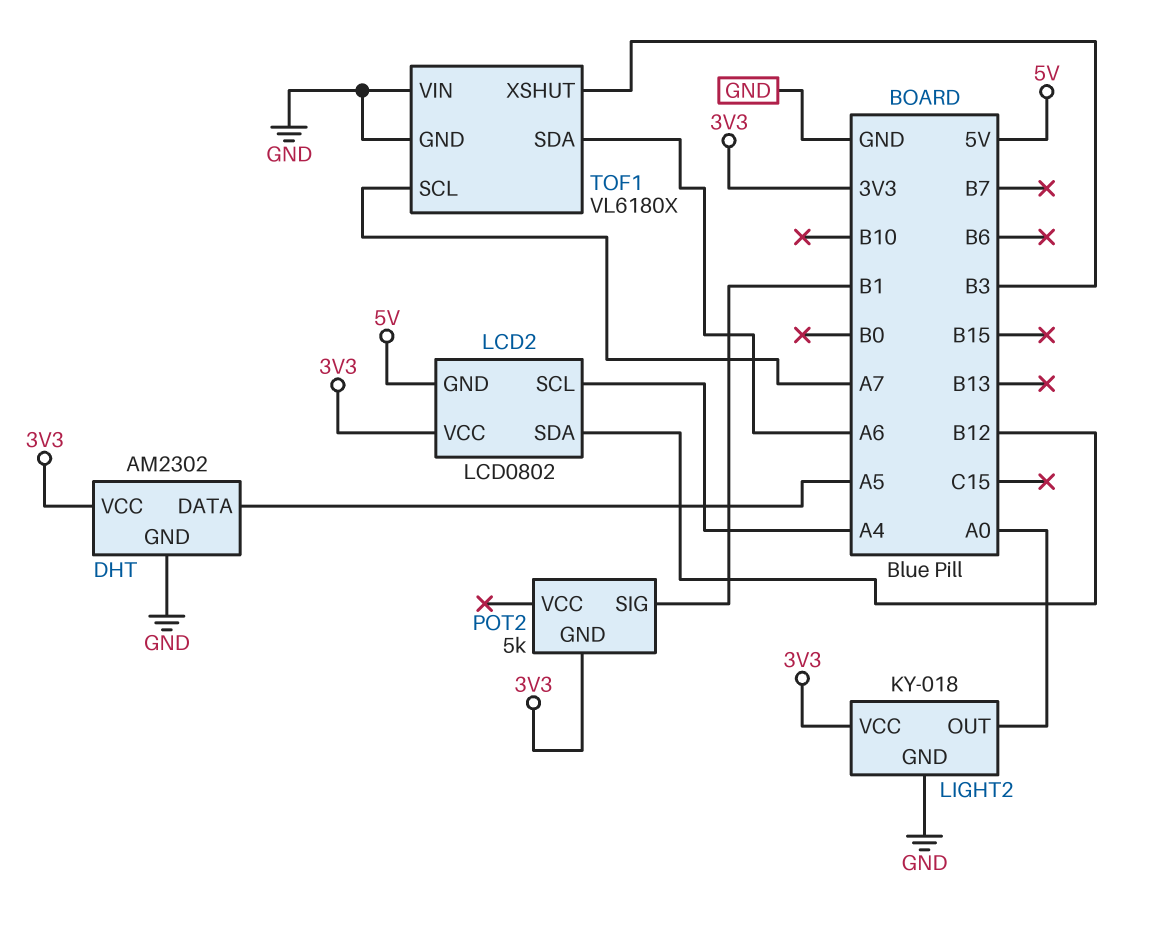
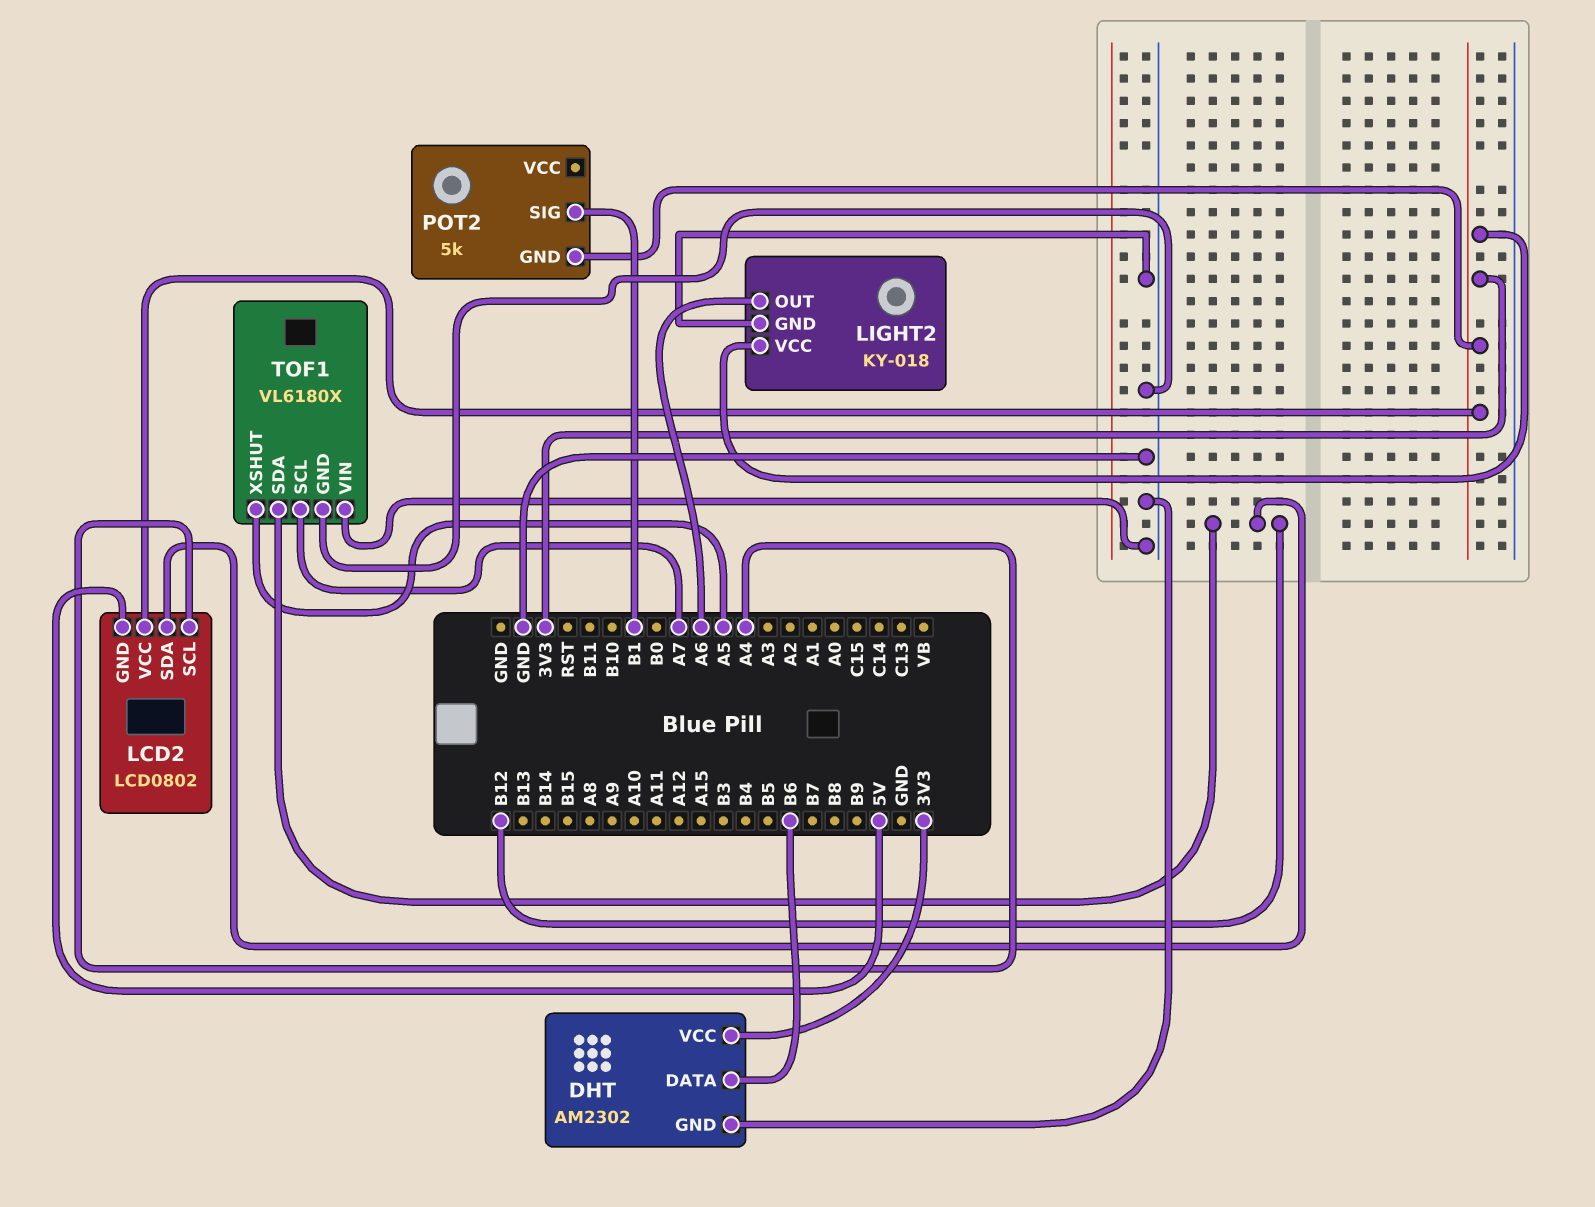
DHT pin DATA: A5 -> B6
LIGHT2 pin OUT: A0 -> A6
TOF1 pin SDA: A6 -> B12
TOF1 pin XSHUT: B3 -> A5

